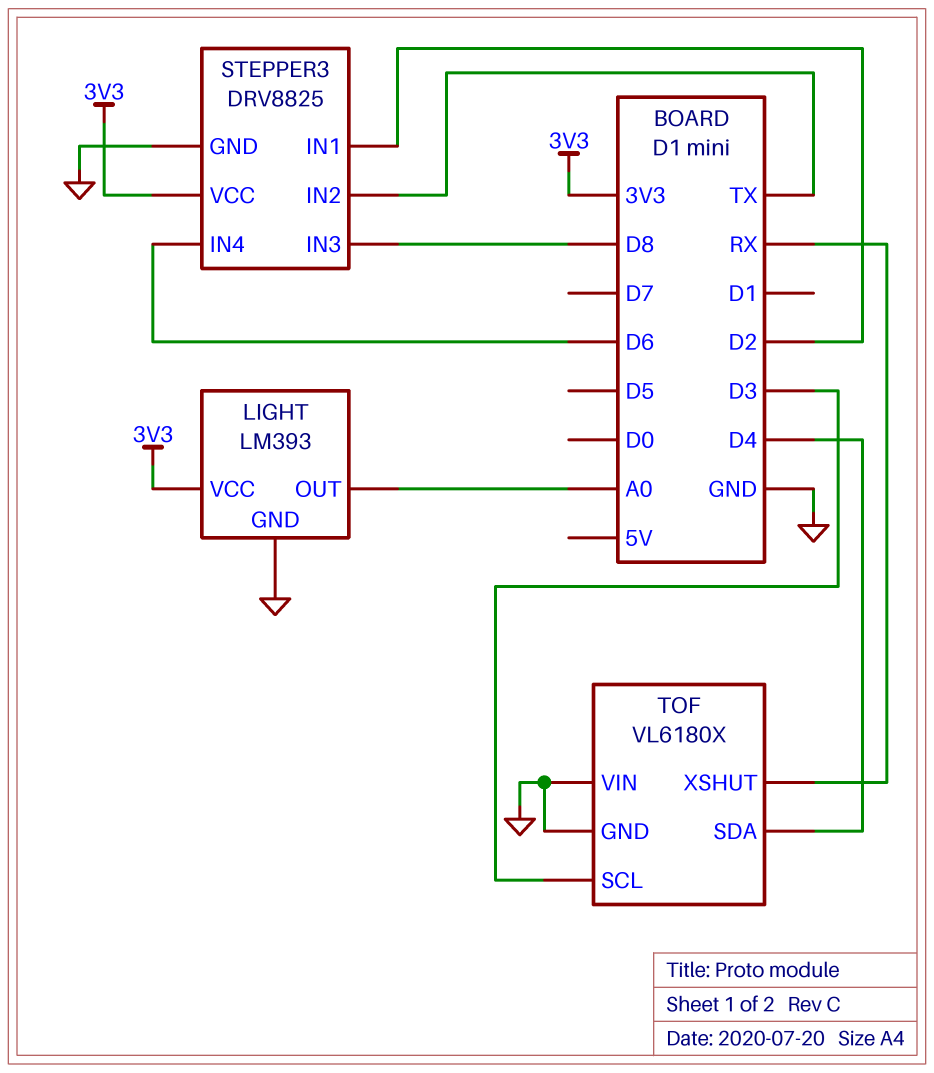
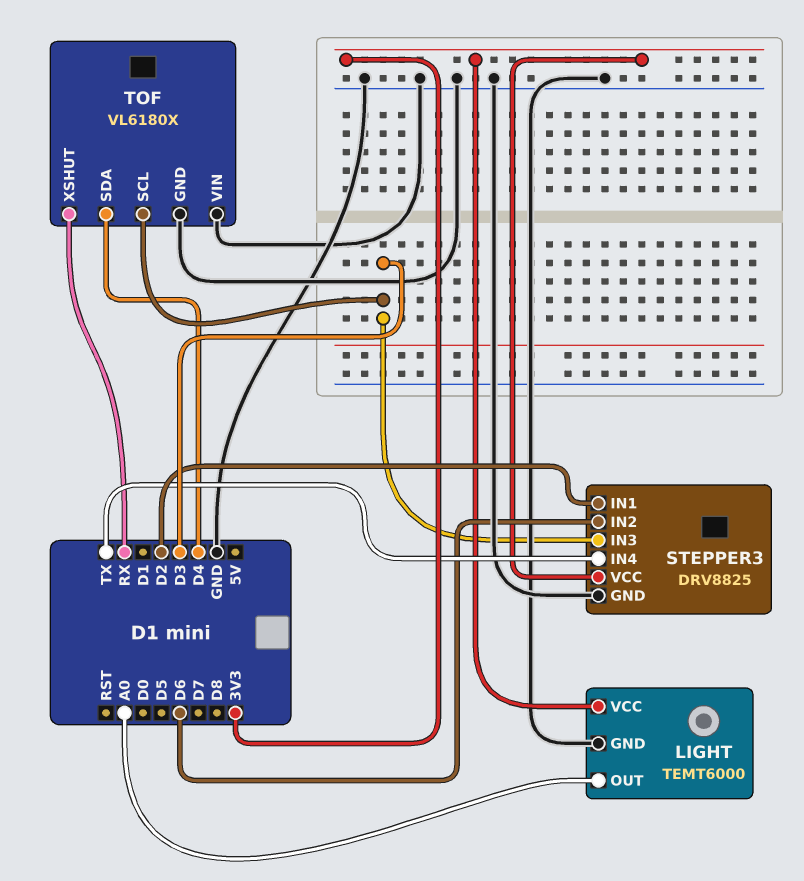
LIGHT: LM393 -> TEMT6000
STEPPER3 pin IN2: TX -> D6
STEPPER3 pin IN3: D8 -> D3
STEPPER3 pin IN4: D6 -> TX

